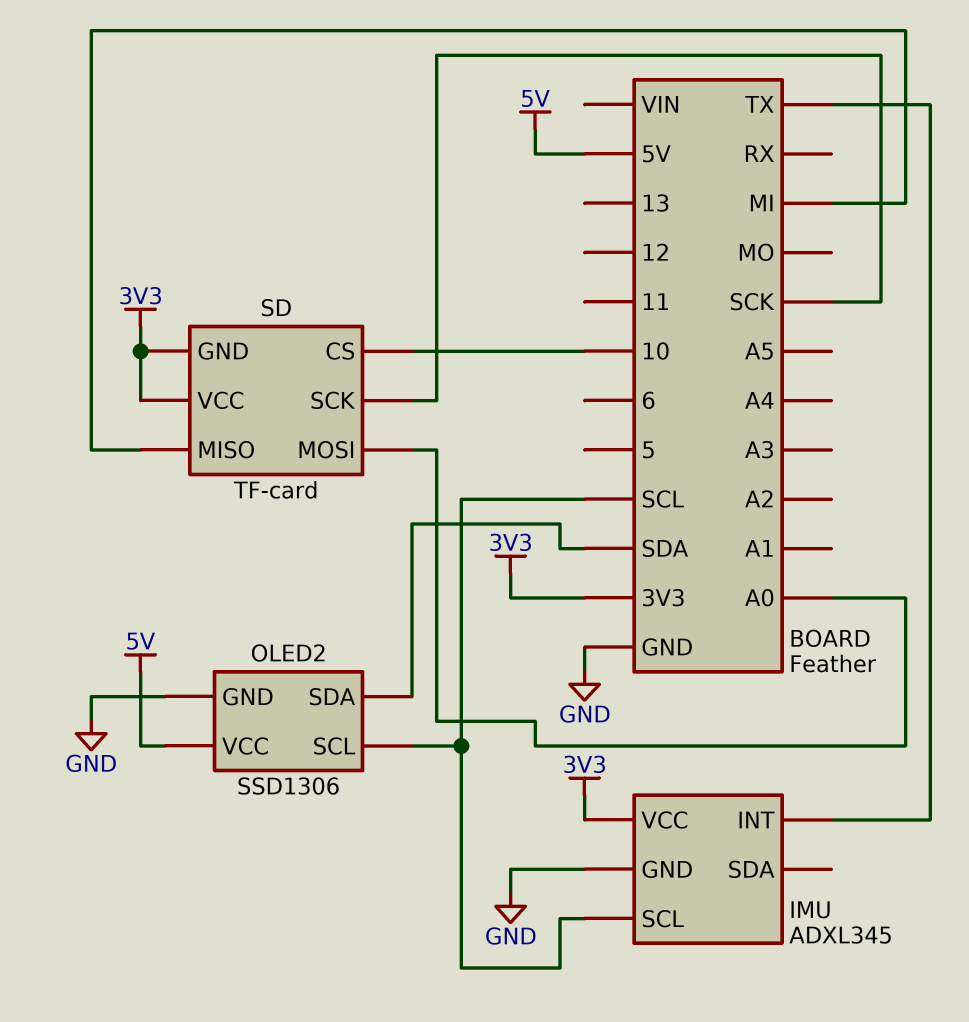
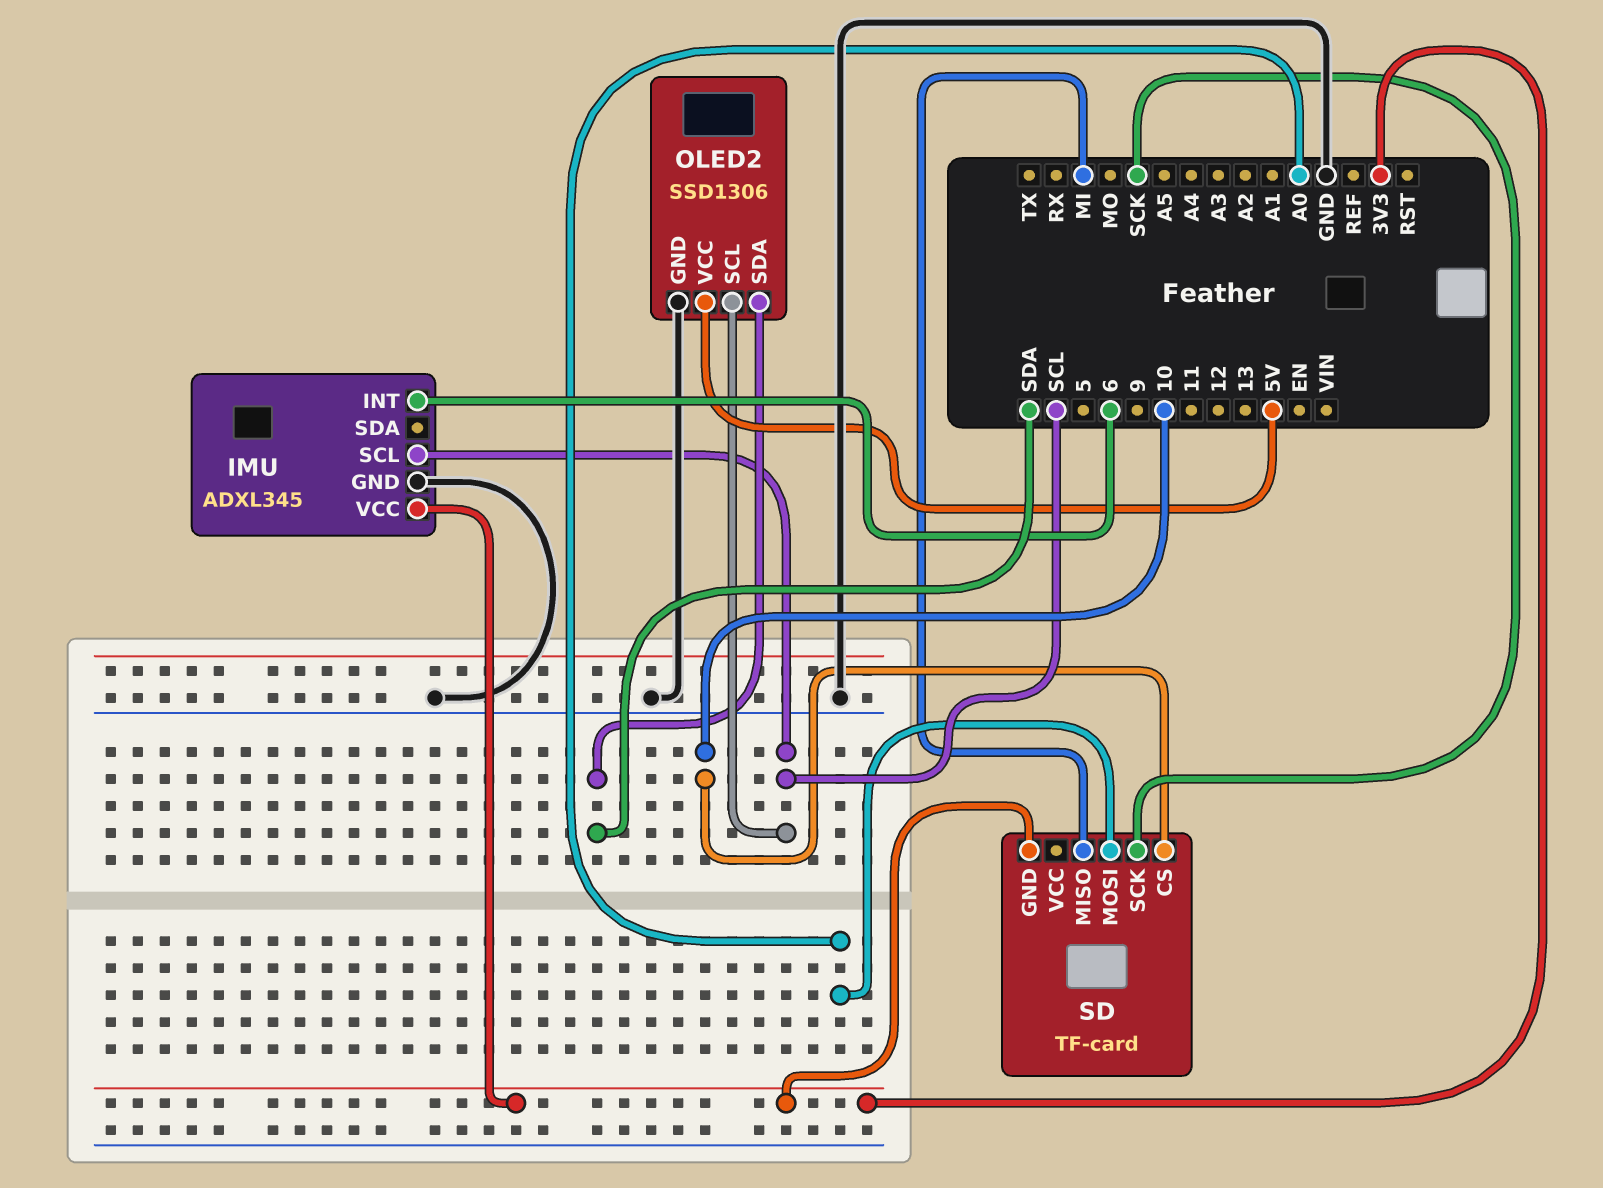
IMU pin INT: TX -> 6
SD pin VCC: 3V3 -> none

